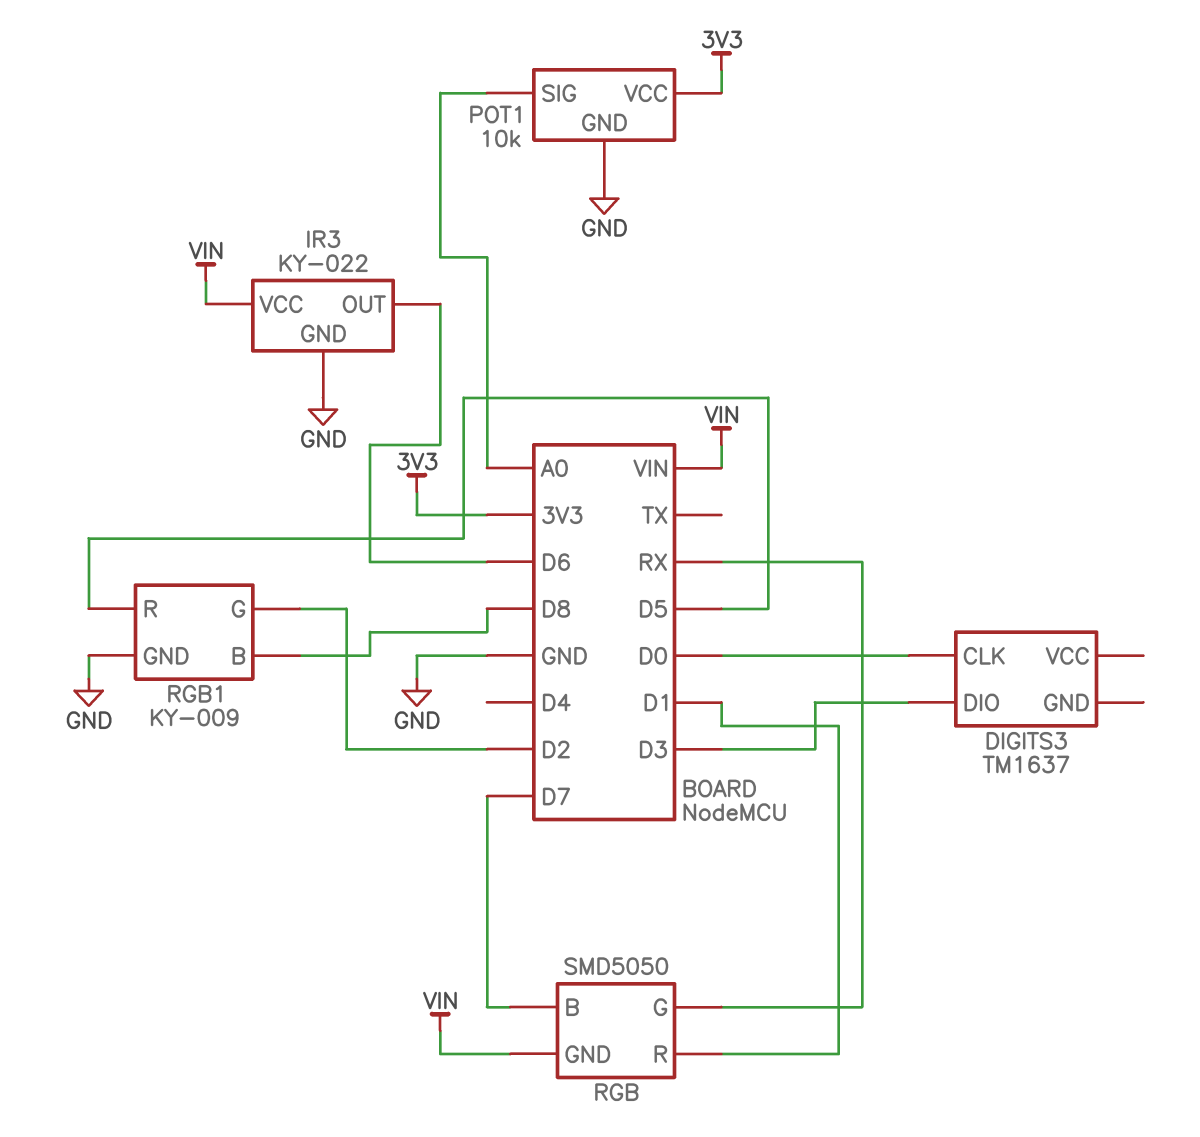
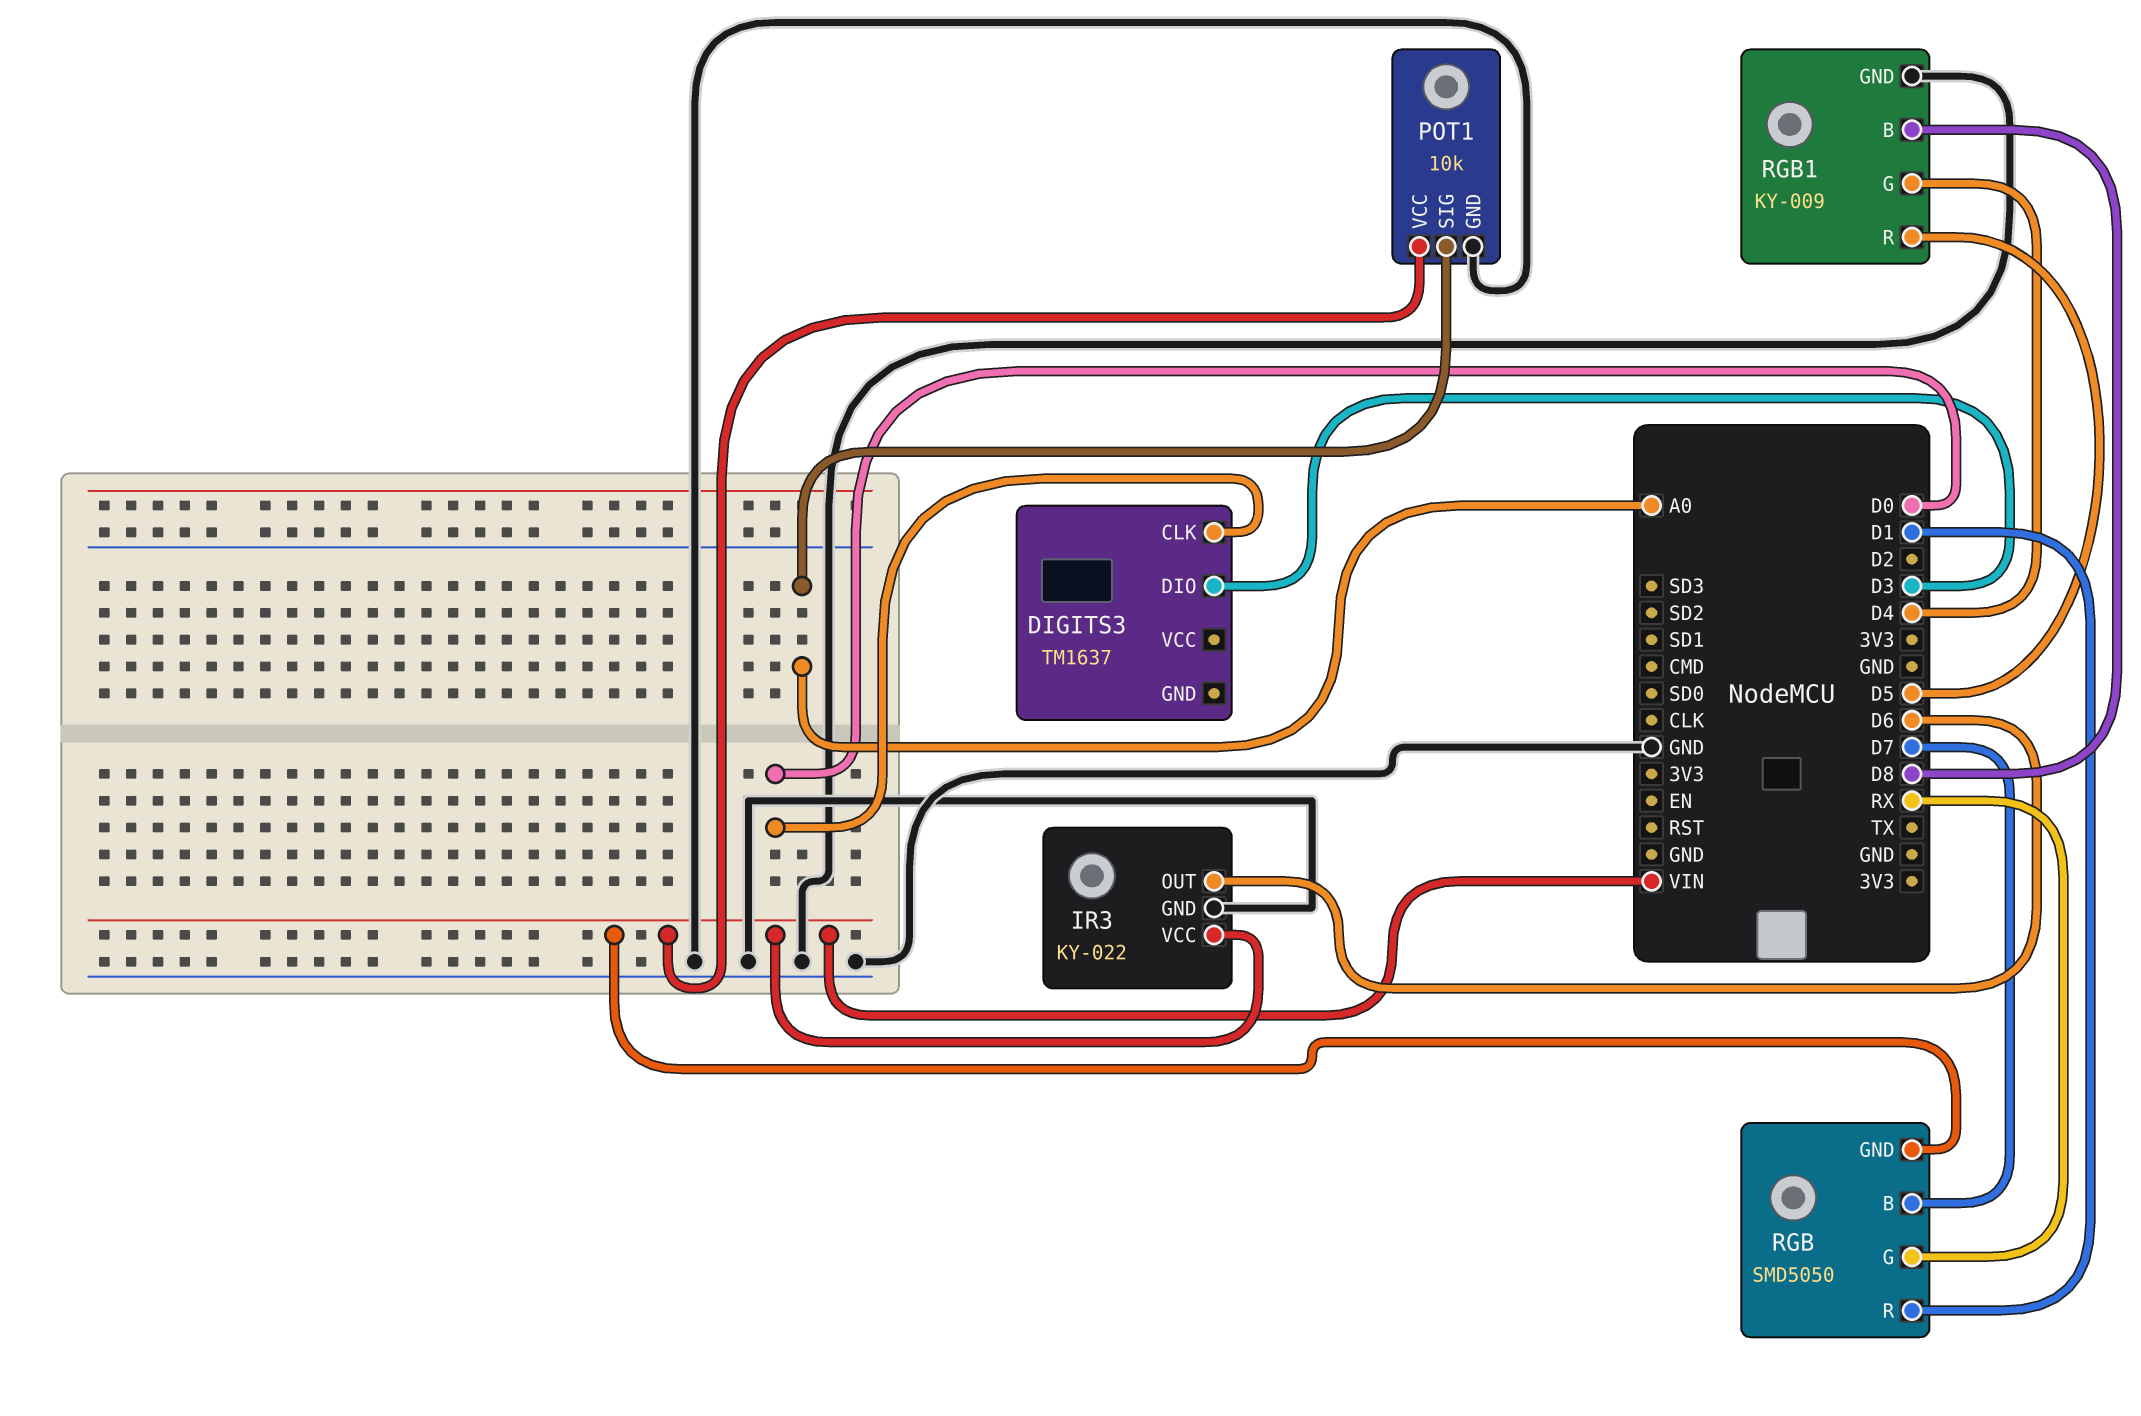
POT1 pin VCC: 3V3 -> VIN
RGB1 pin G: D2 -> D4

